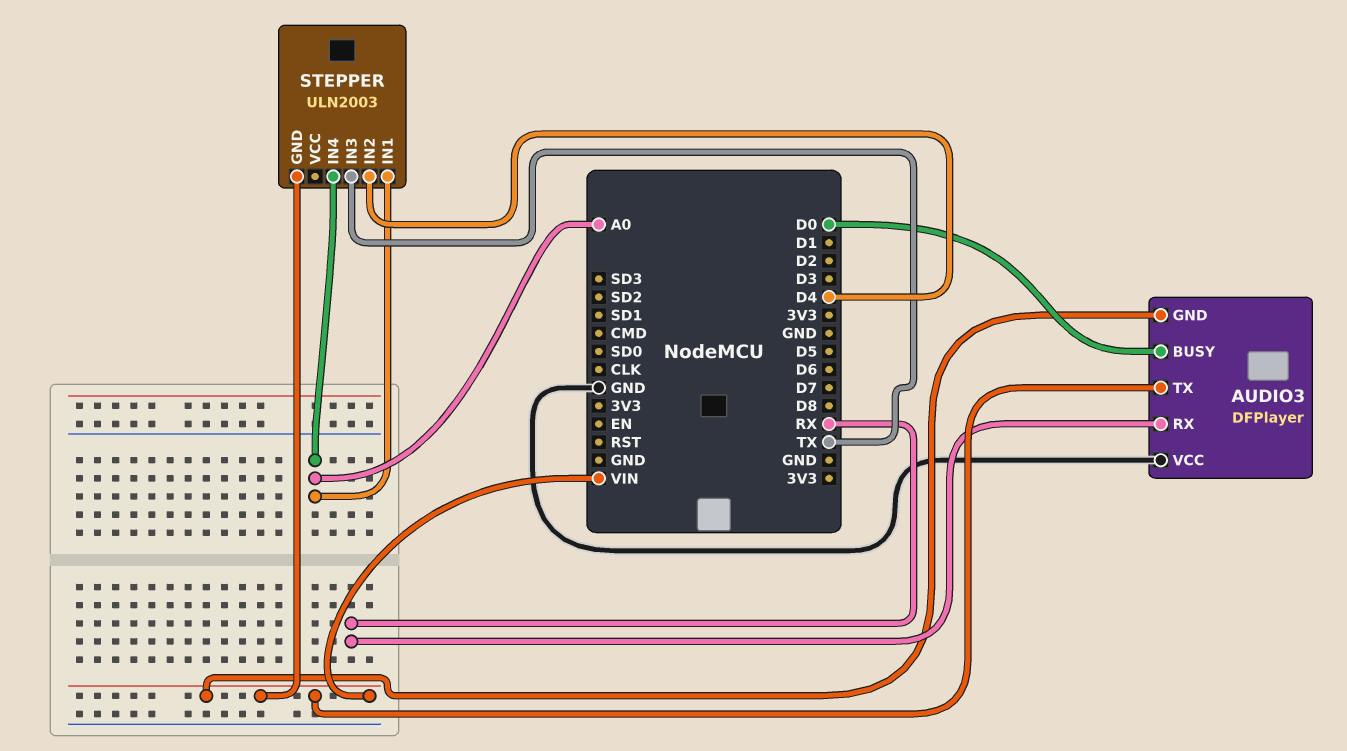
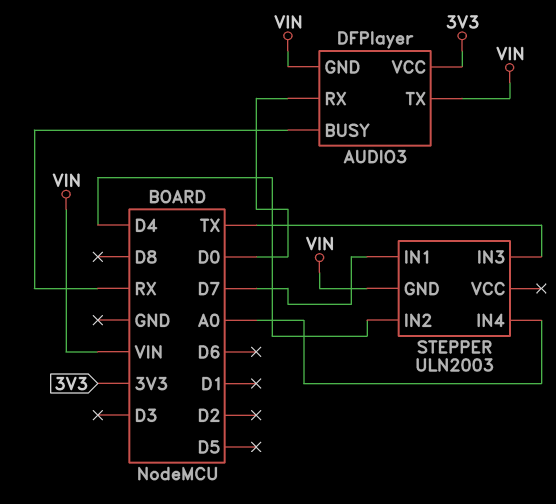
AUDIO3 pin BUSY: D0 -> RX
AUDIO3 pin RX: RX -> D0
AUDIO3 pin VCC: GND -> 3V3
STEPPER pin IN1: A0 -> D7

